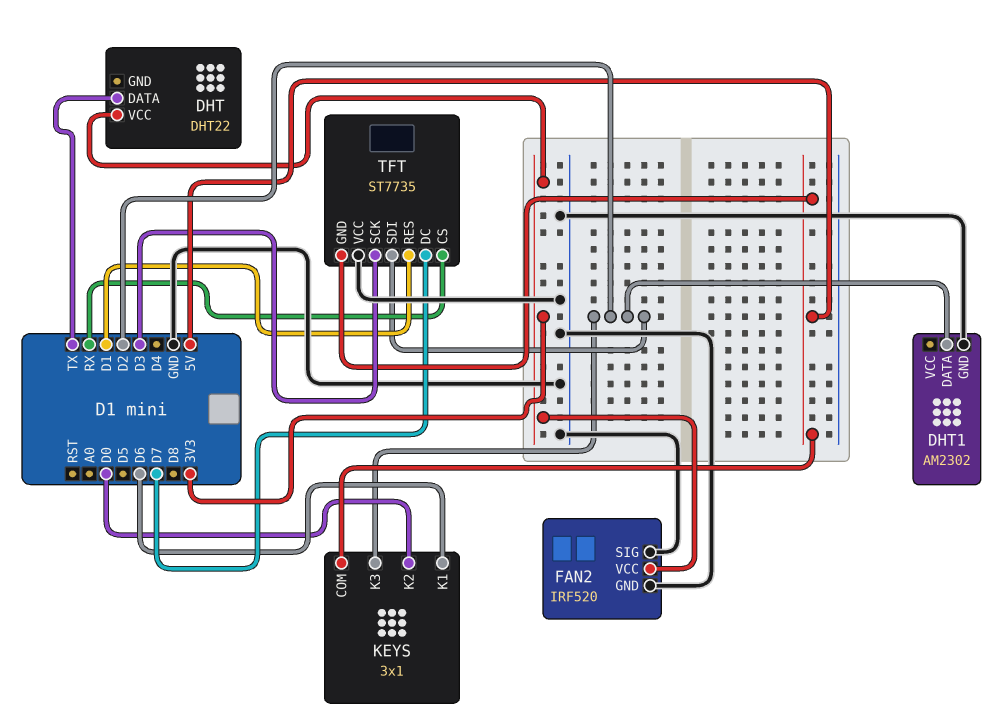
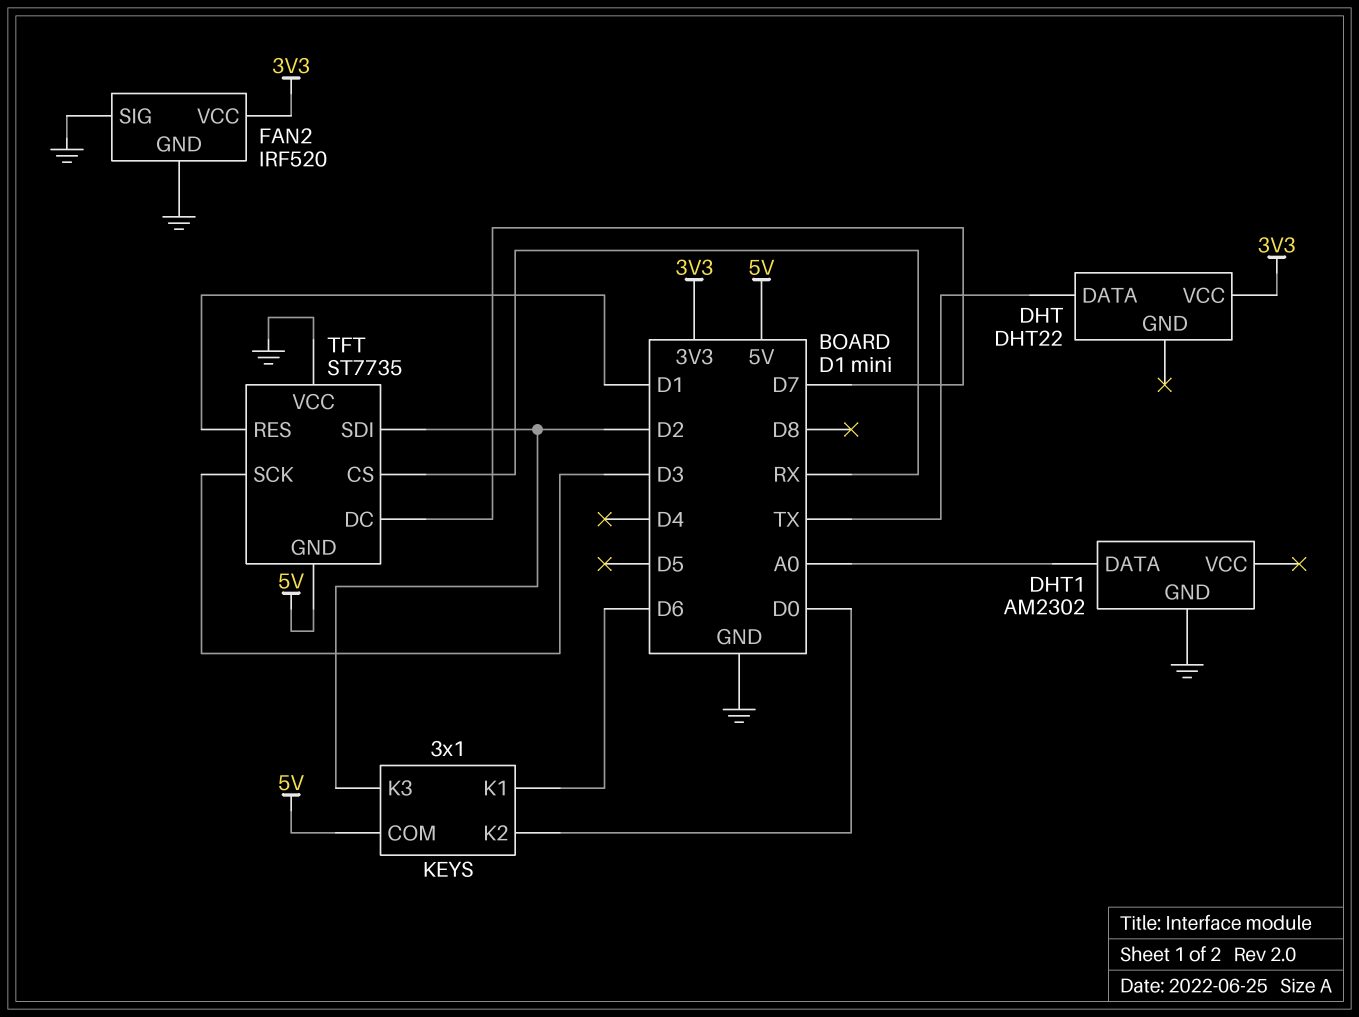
DHT1 pin DATA: D2 -> A0

